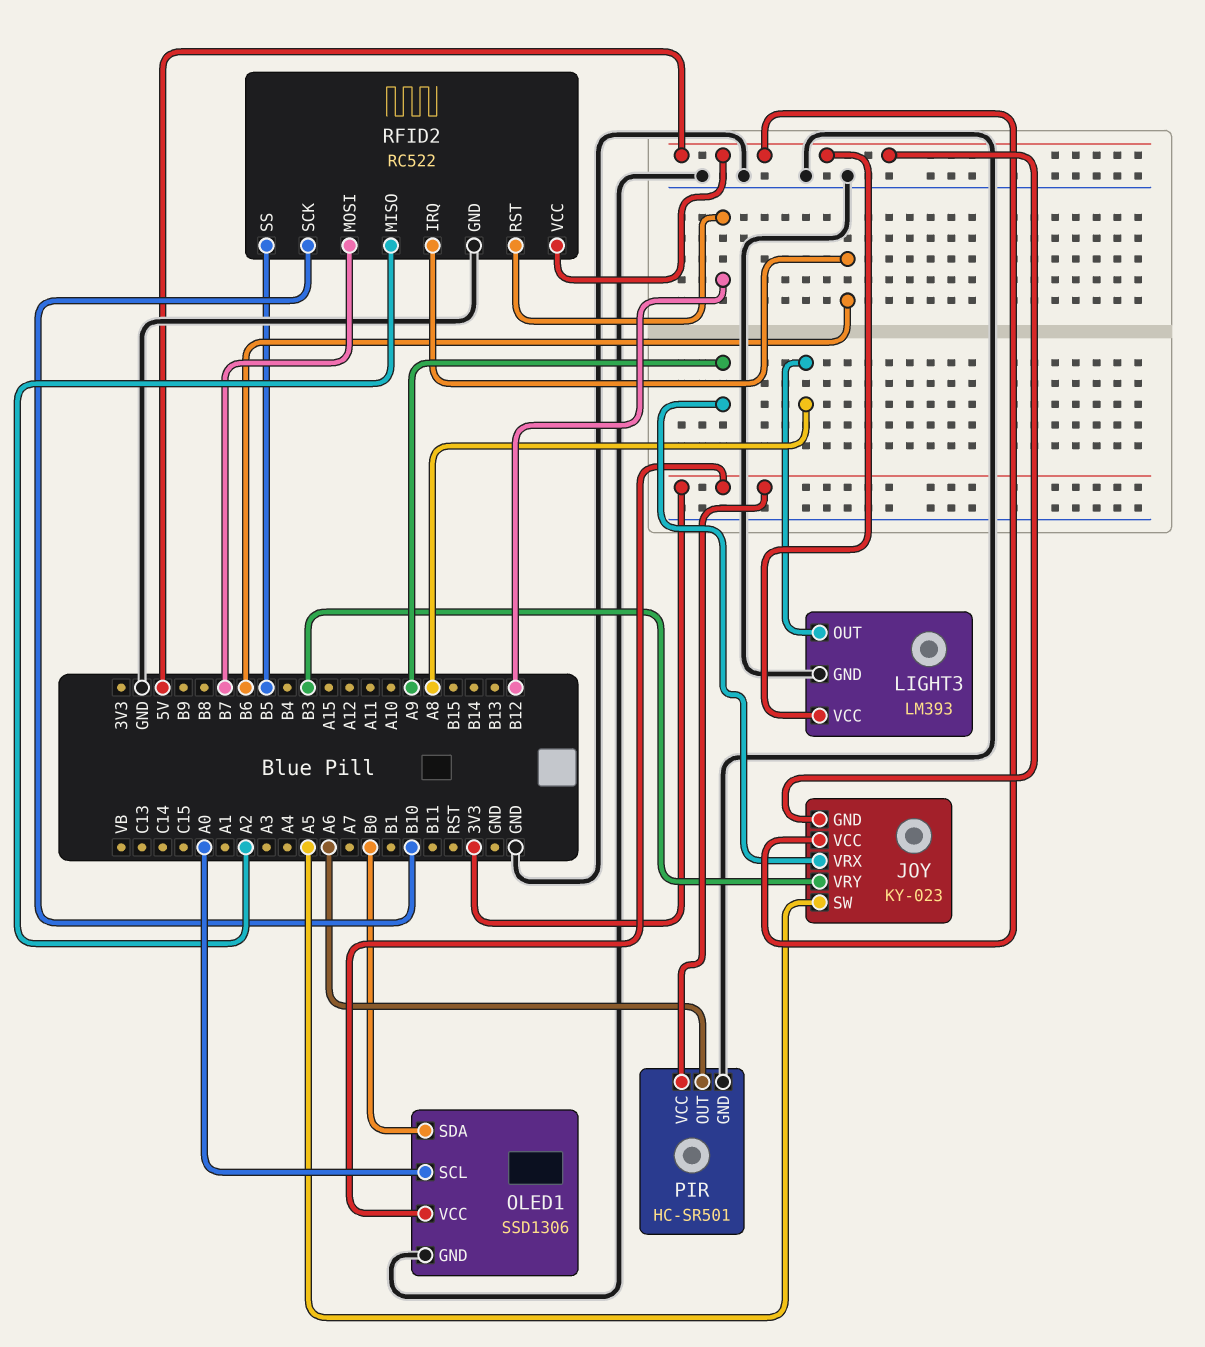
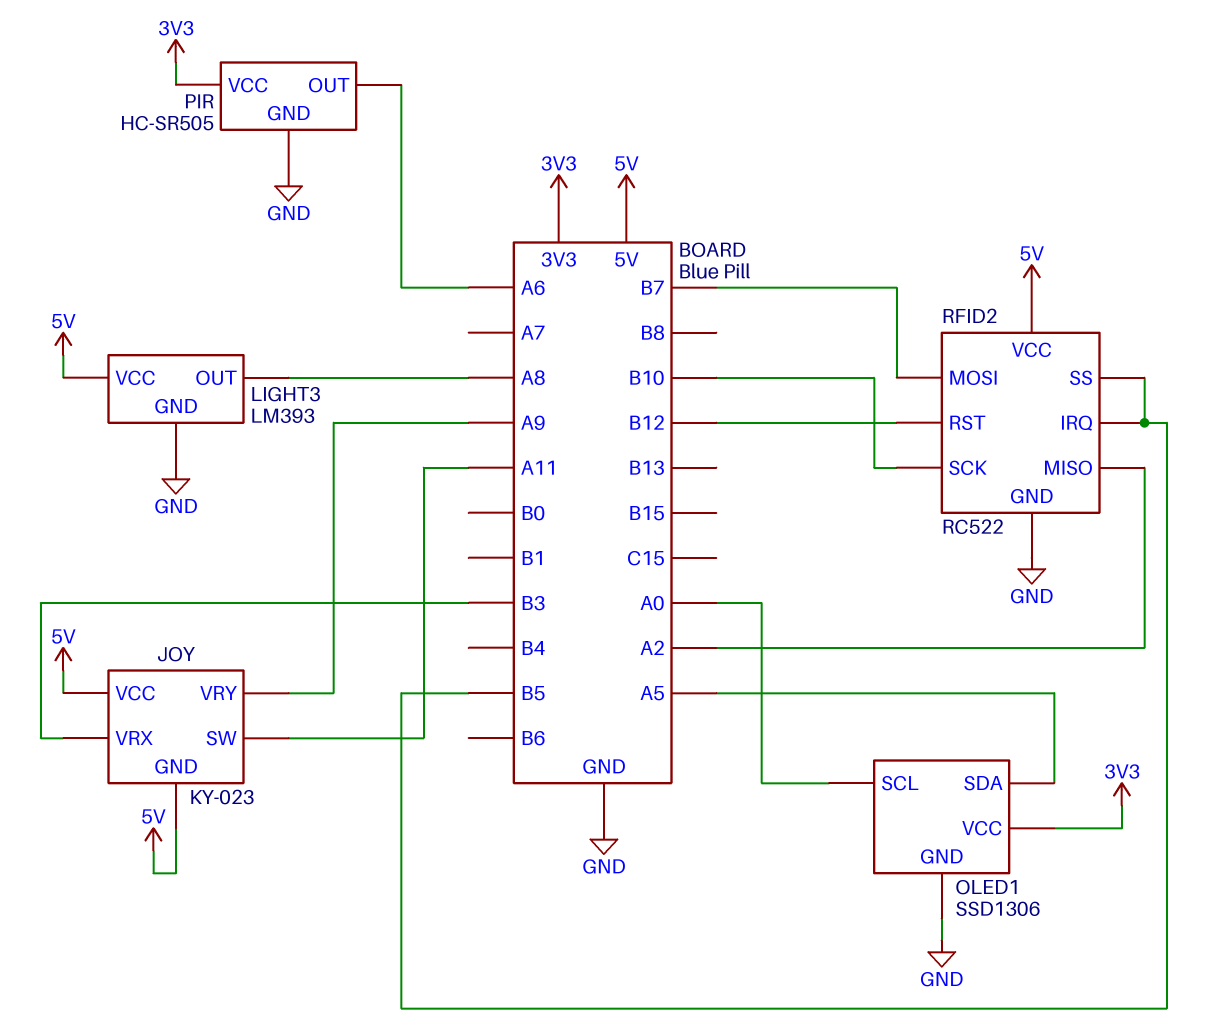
JOY pin SW: A5 -> A11
JOY pin VRX: A9 -> B3
JOY pin VRY: B3 -> A9
OLED1 pin SDA: B0 -> A5
PIR: HC-SR501 -> HC-SR505
RFID2 pin IRQ: B6 -> B5

